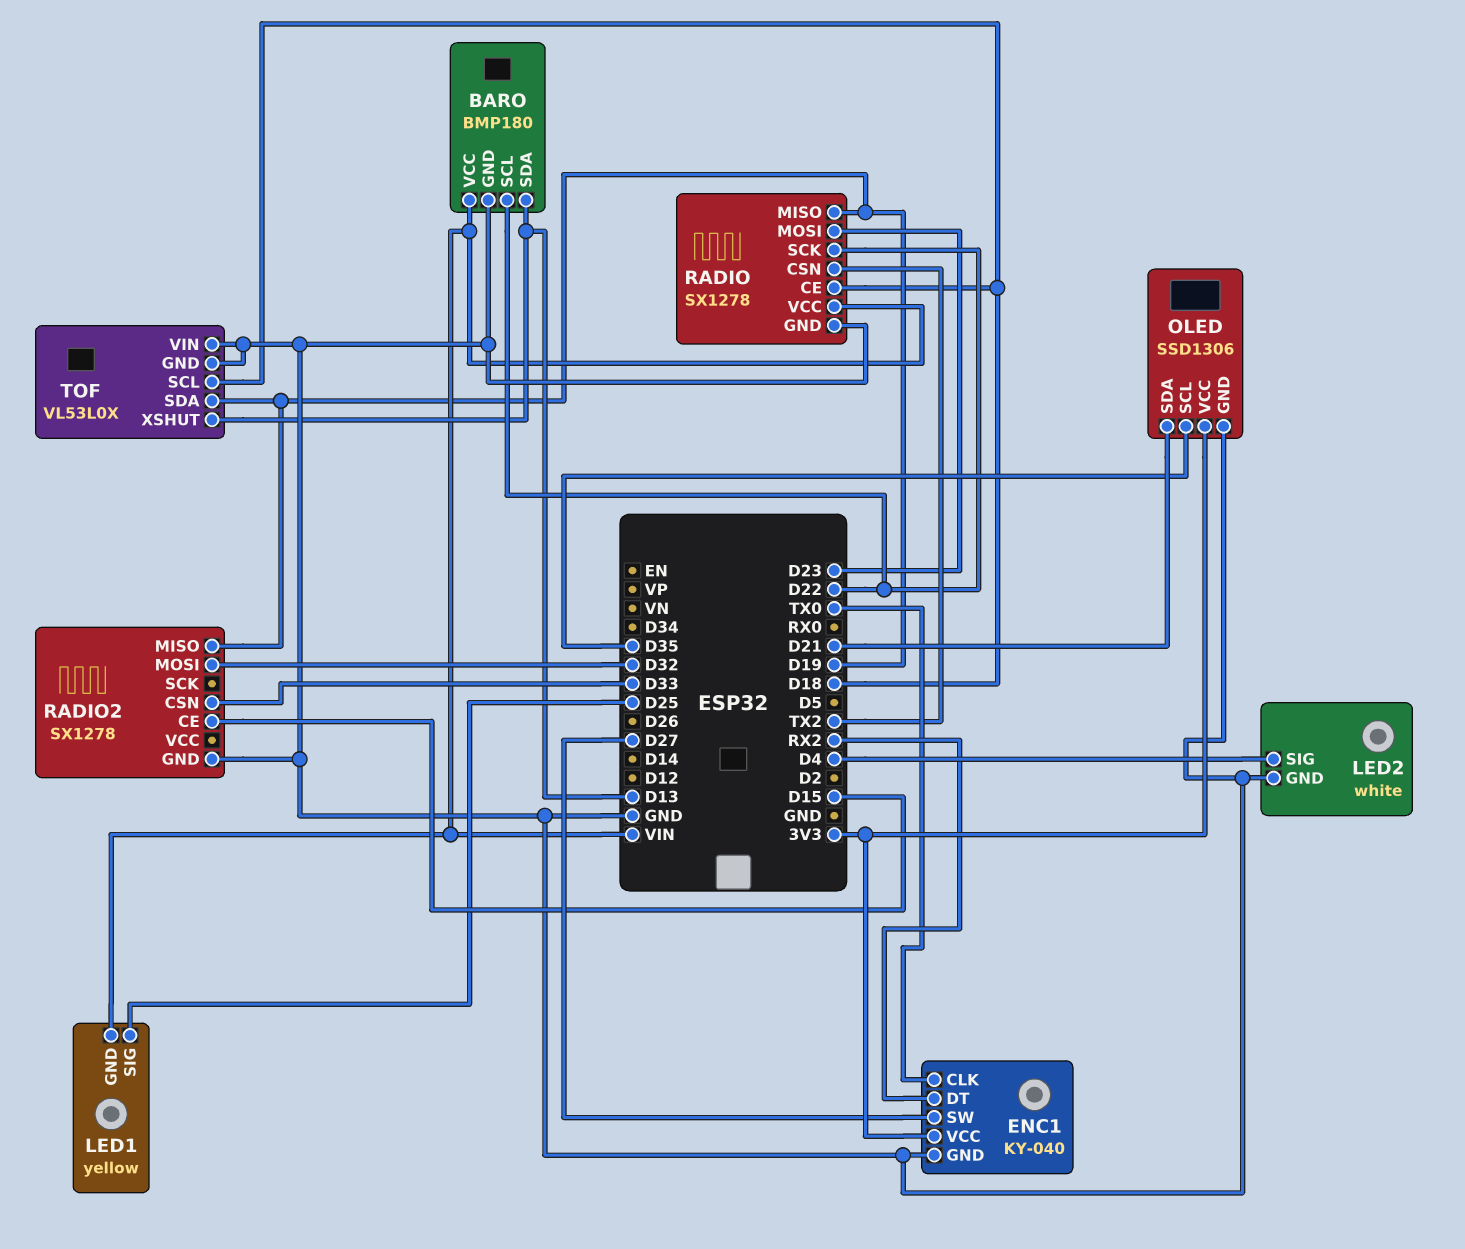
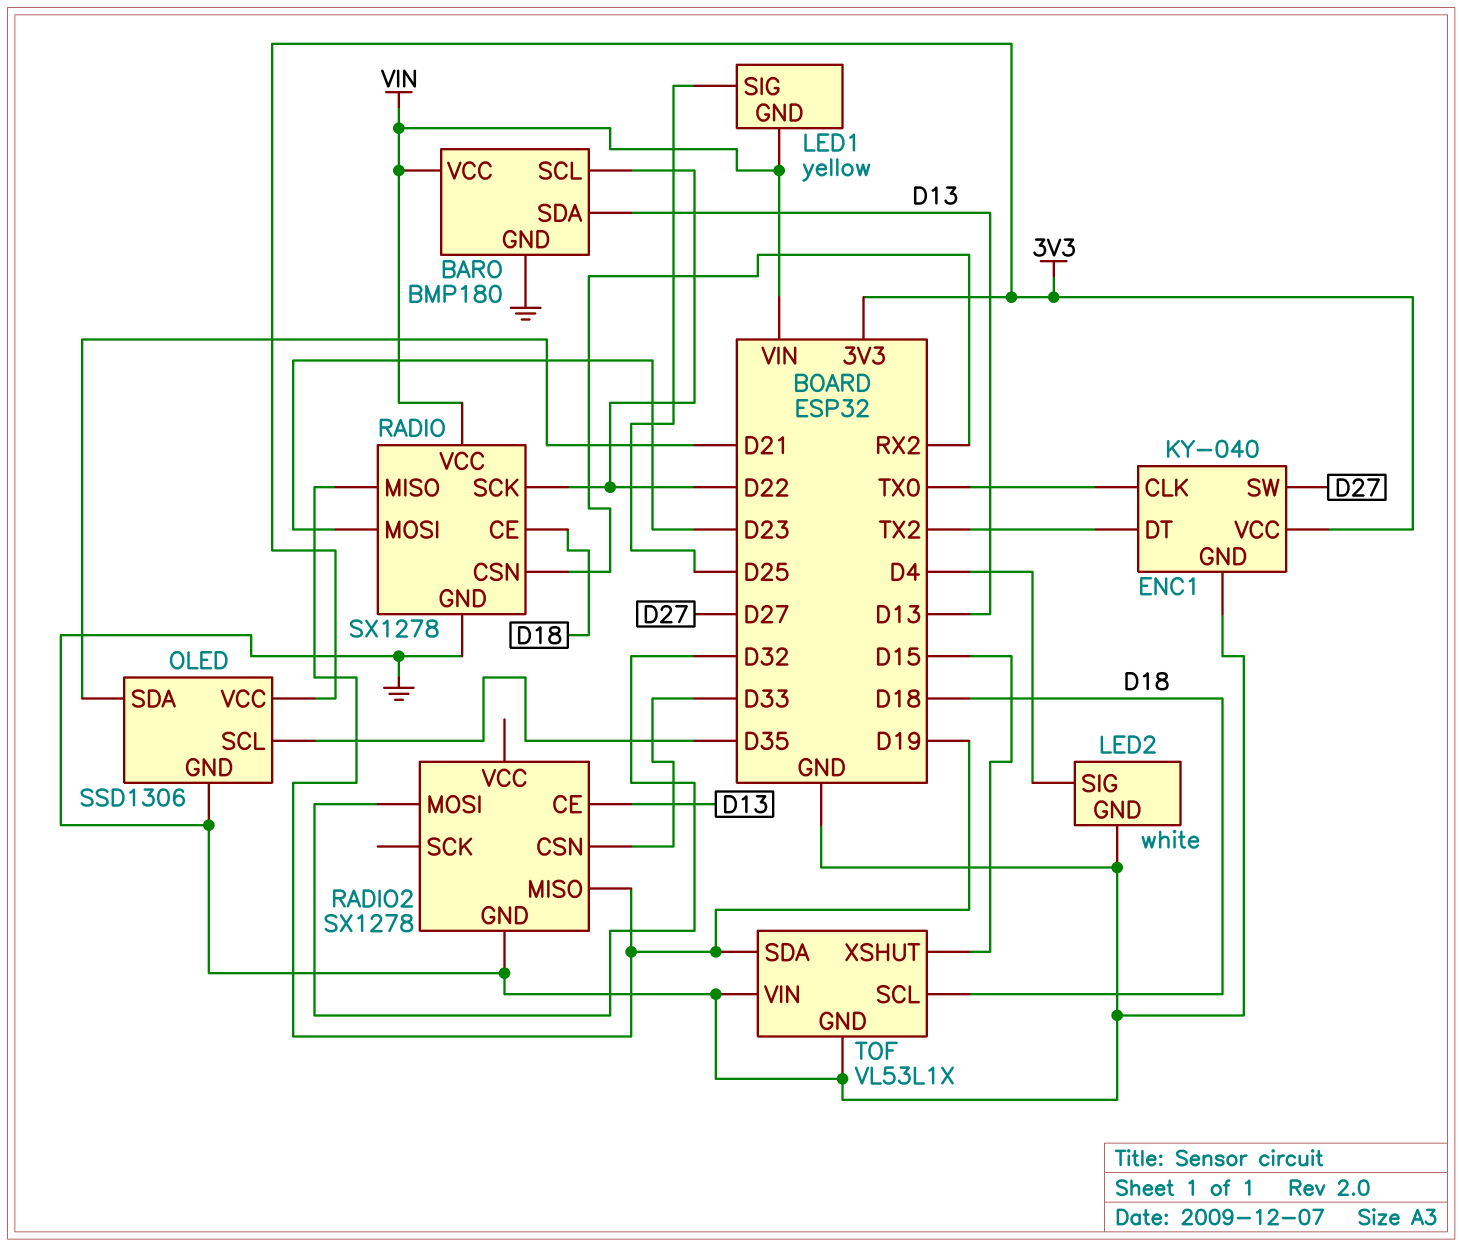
ENC1 pin DT: RX2 -> TX2
RADIO pin CSN: TX2 -> RX2
RADIO2 pin CE: D15 -> D13
TOF: VL53L0X -> VL53L1X
TOF pin XSHUT: D13 -> D15

